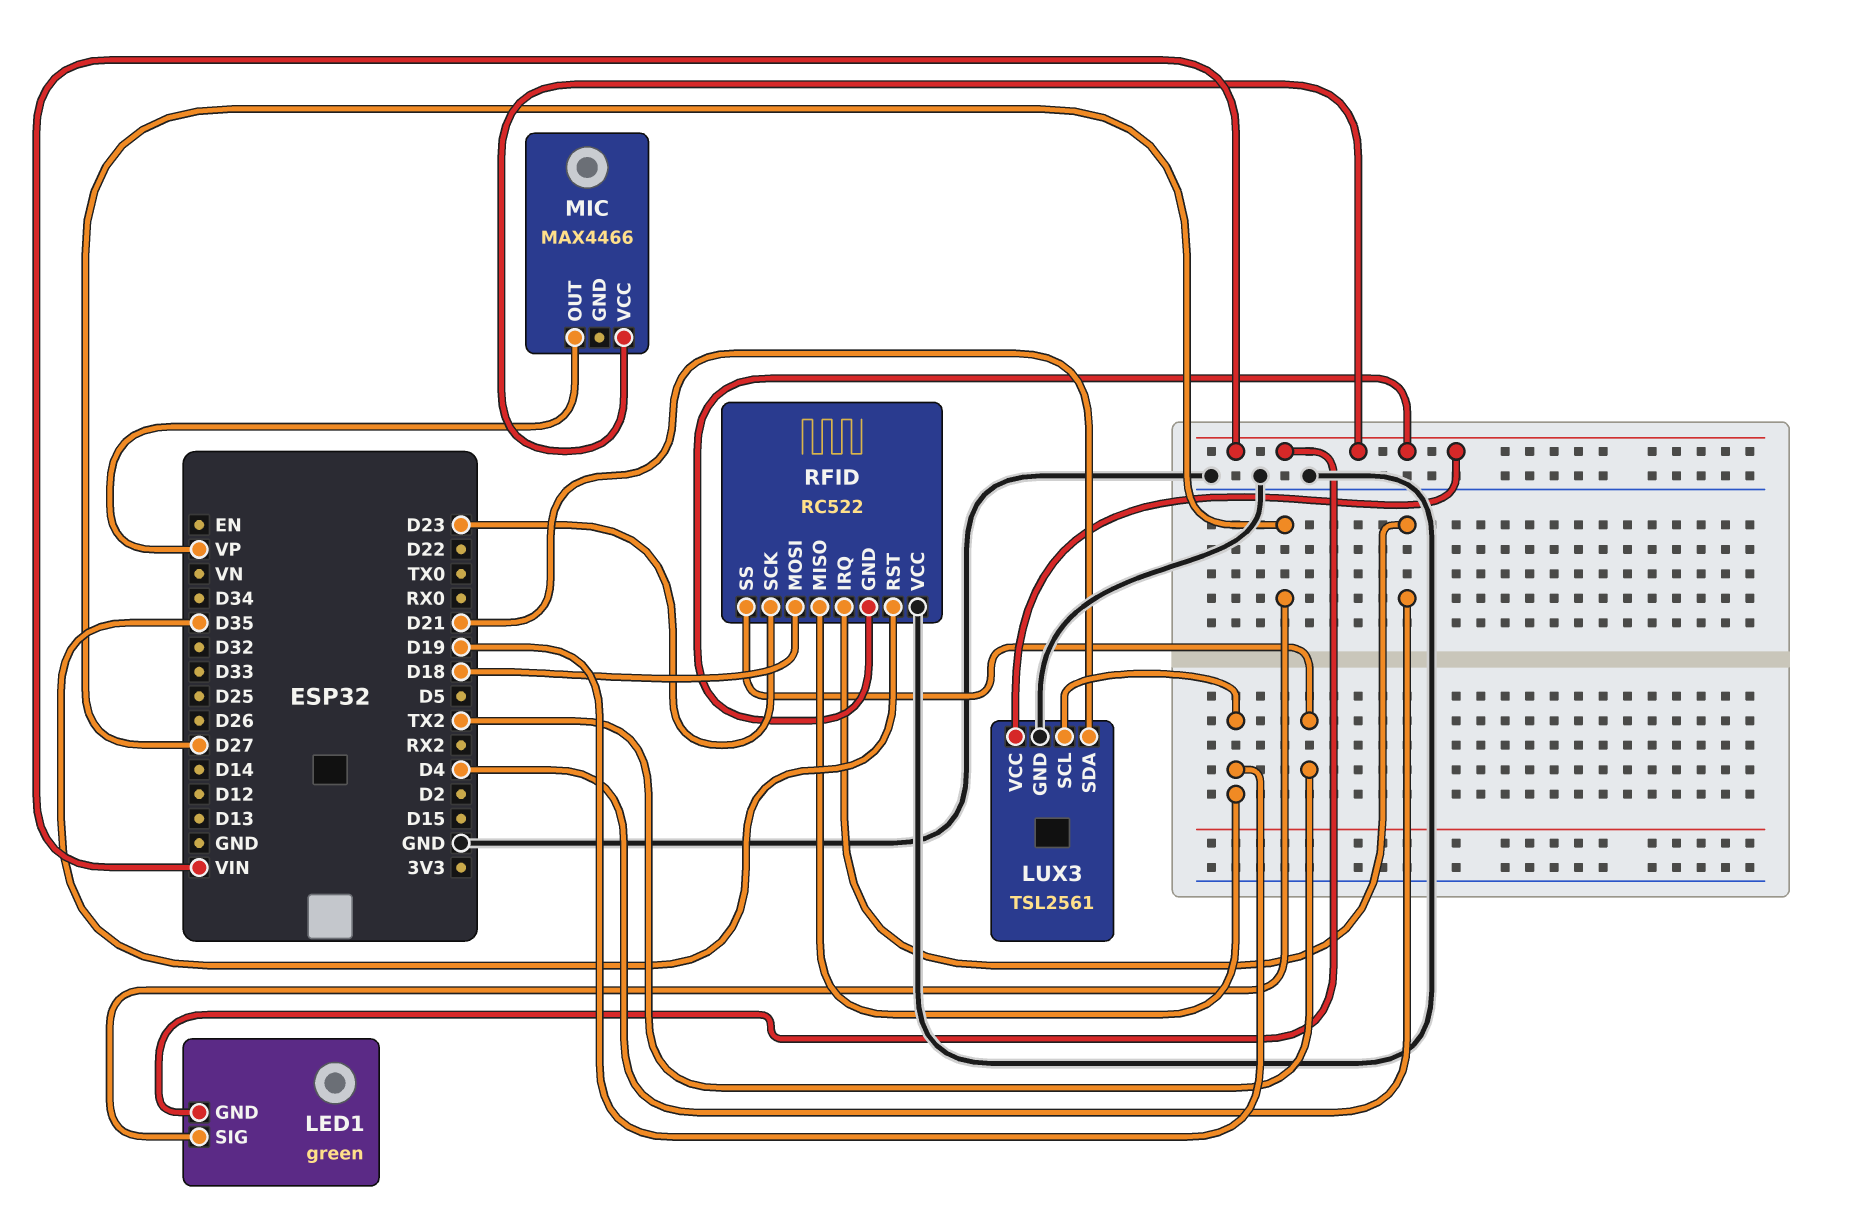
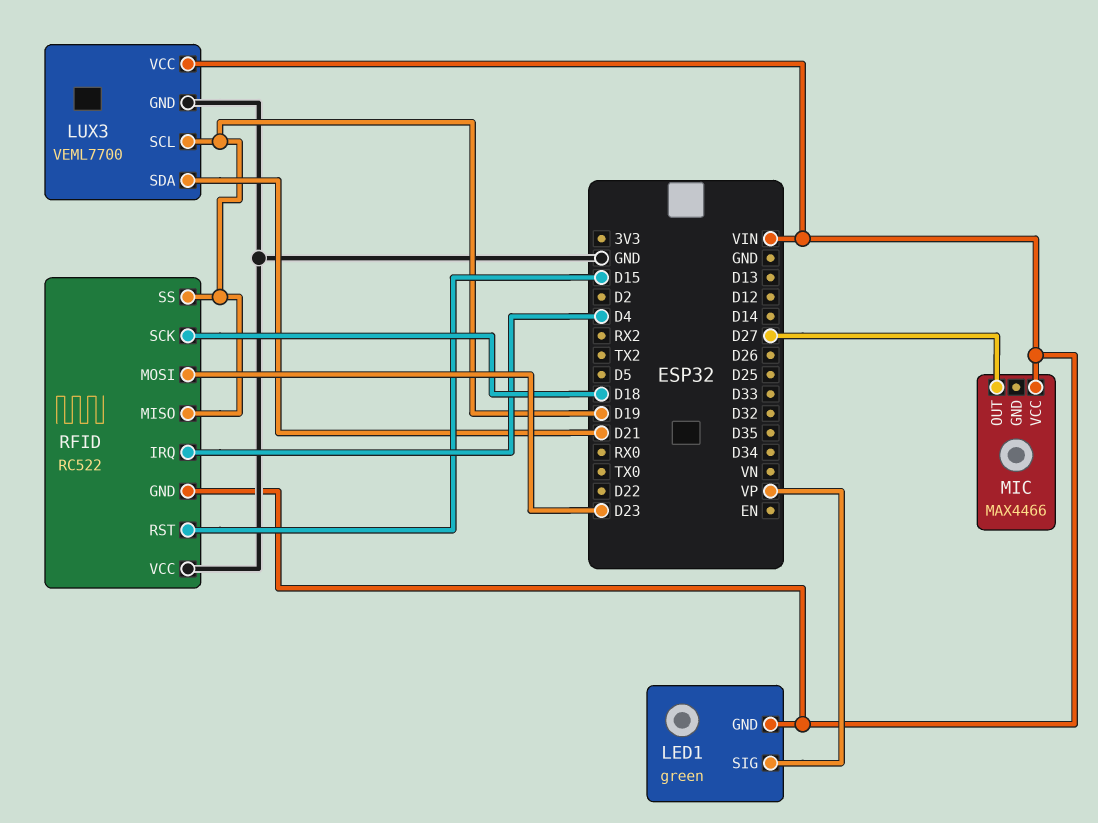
LED1 pin SIG: D27 -> VP
LUX3: TSL2561 -> VEML7700
MIC pin OUT: VP -> D27
RFID pin MOSI: D18 -> D23
RFID pin RST: D35 -> D15
RFID pin SCK: D23 -> D18
RFID pin SS: TX2 -> D19

